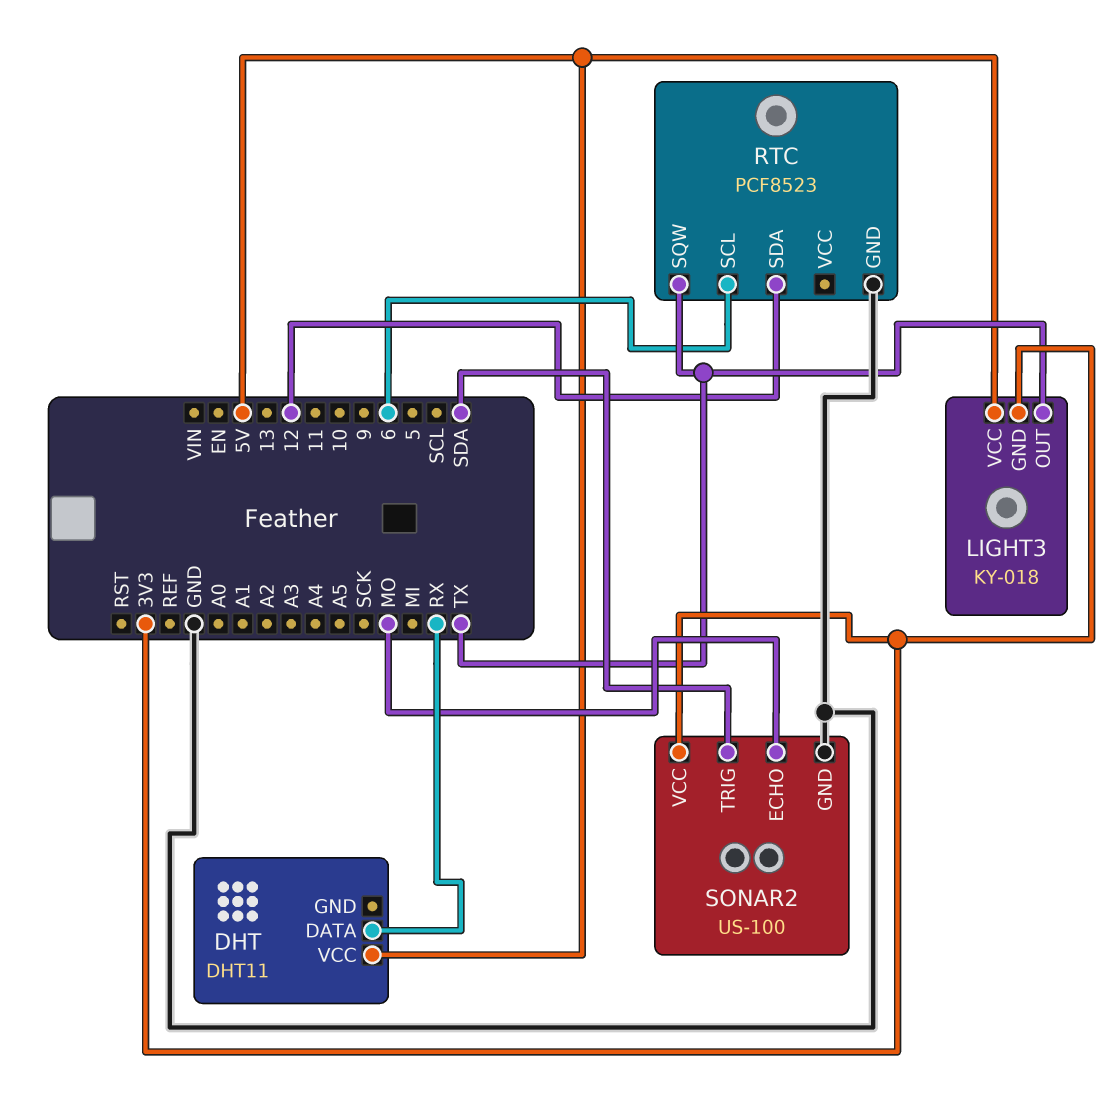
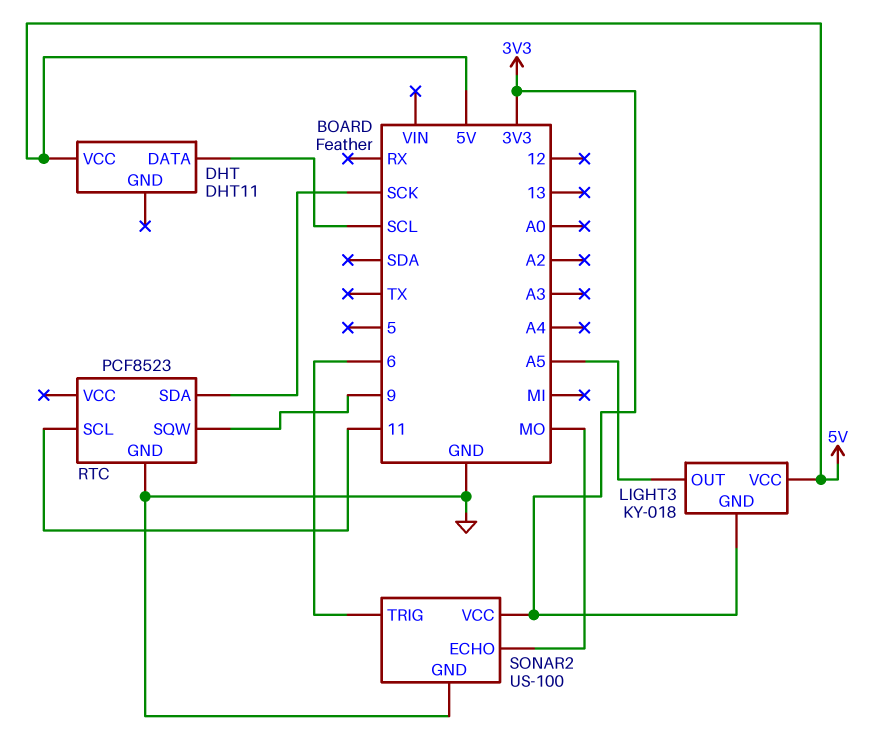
DHT pin DATA: RX -> SCL
LIGHT3 pin OUT: TX -> A5
RTC pin SCL: 6 -> 11
RTC pin SDA: 12 -> SCK
RTC pin SQW: TX -> 9
SONAR2 pin TRIG: SDA -> 6

